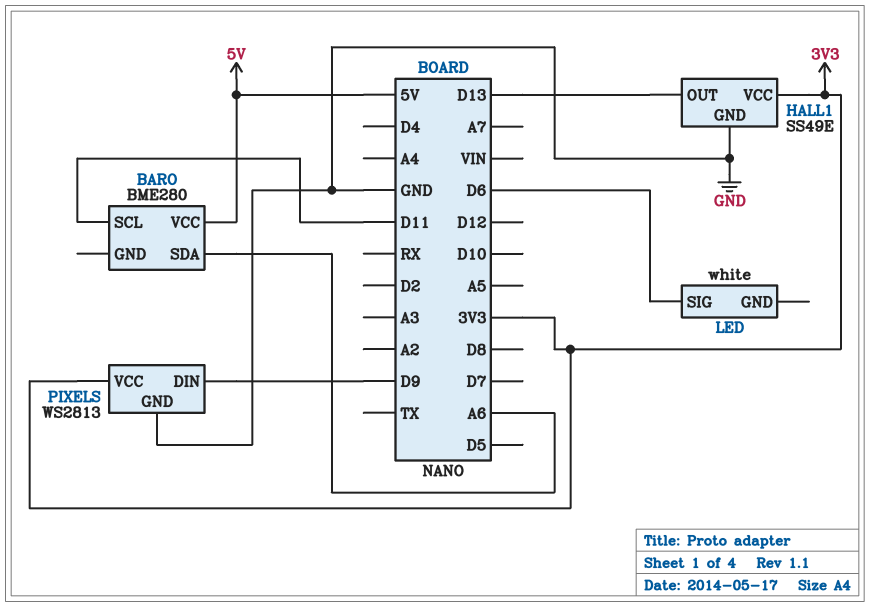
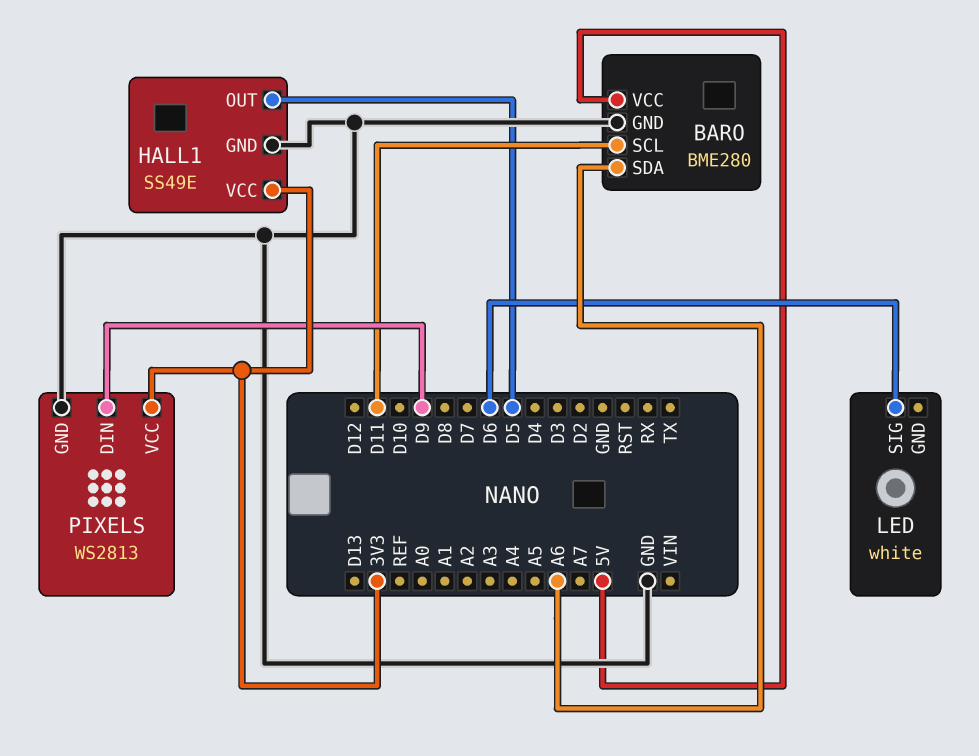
BARO pin GND: none -> GND
HALL1 pin OUT: D13 -> D5

